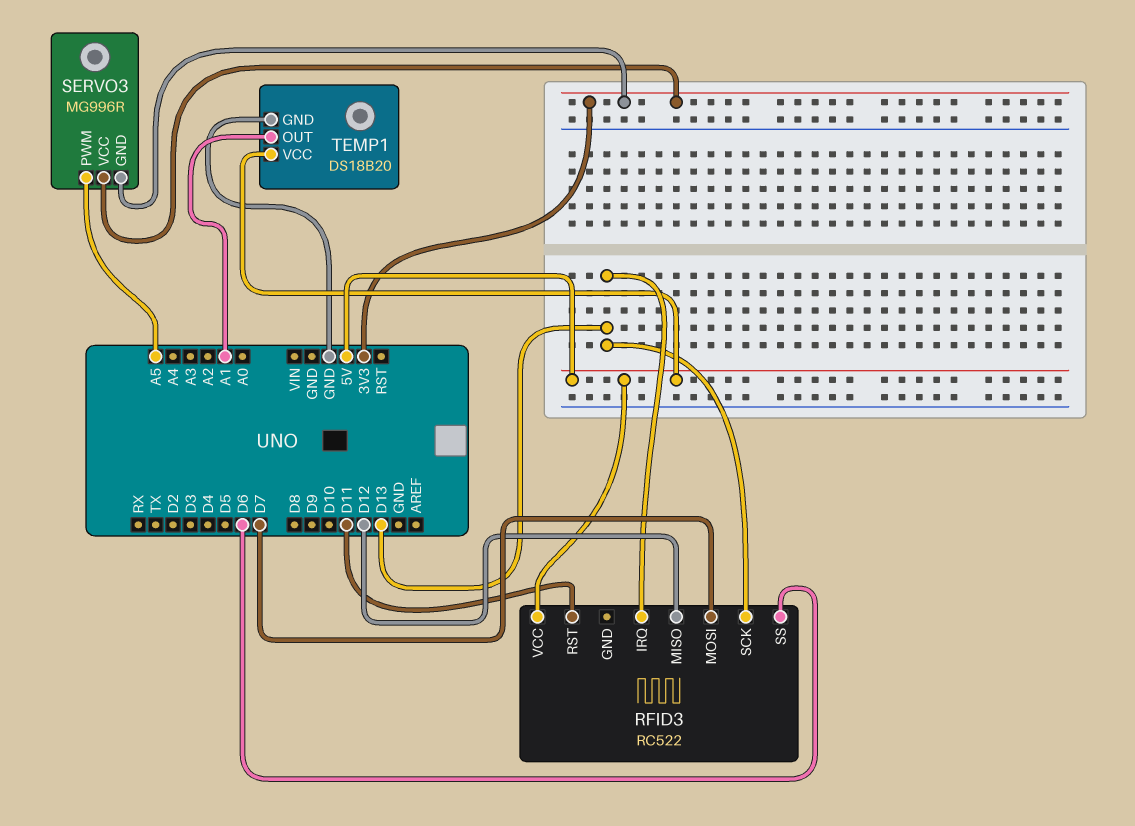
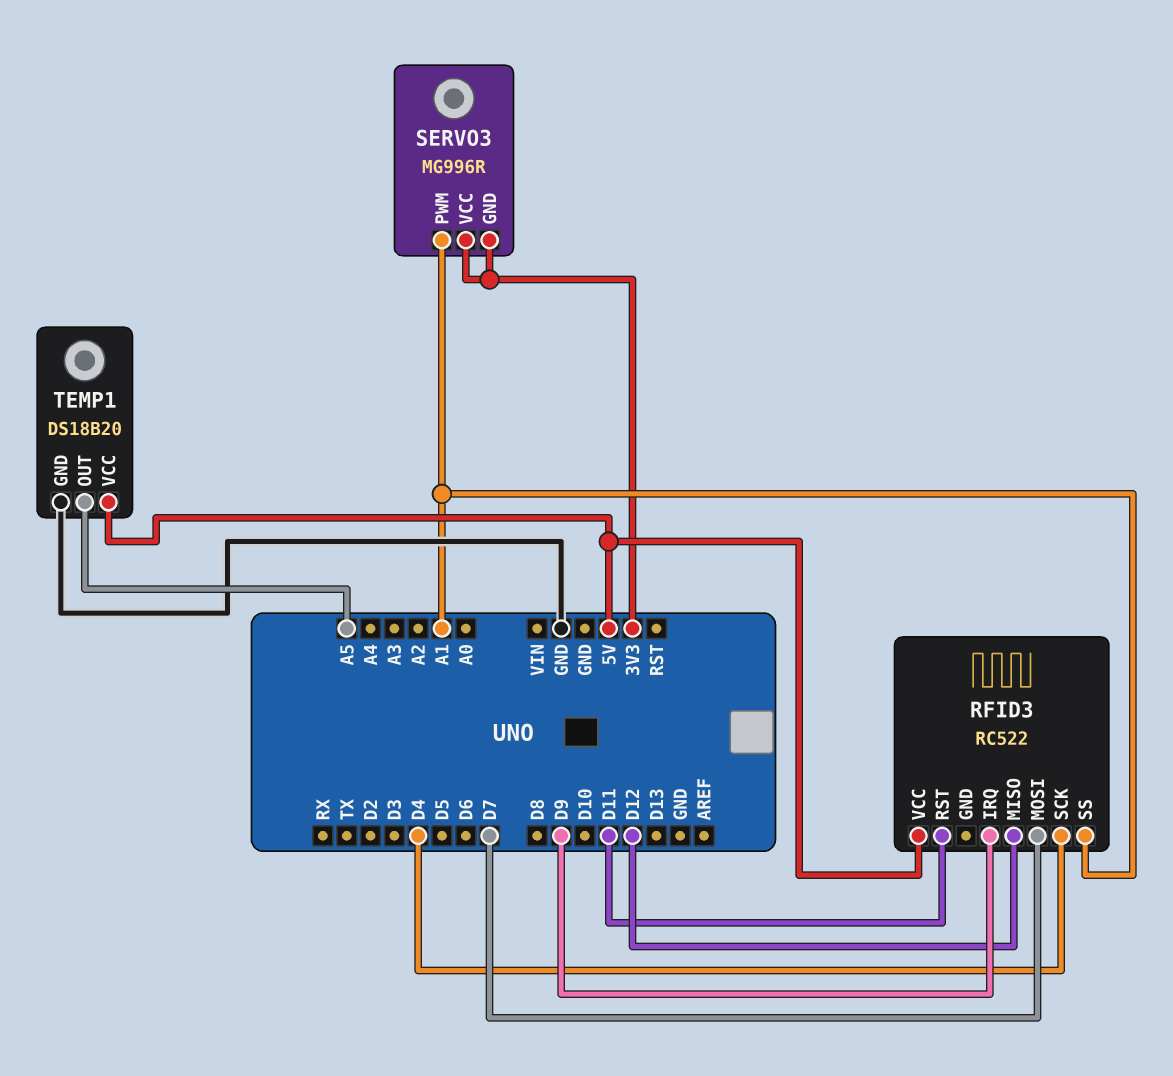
RFID3 pin IRQ: D13 -> D9
RFID3 pin SCK: D13 -> D4
RFID3 pin SS: D6 -> A1
SERVO3 pin PWM: A5 -> A1
TEMP1 pin OUT: A1 -> A5

